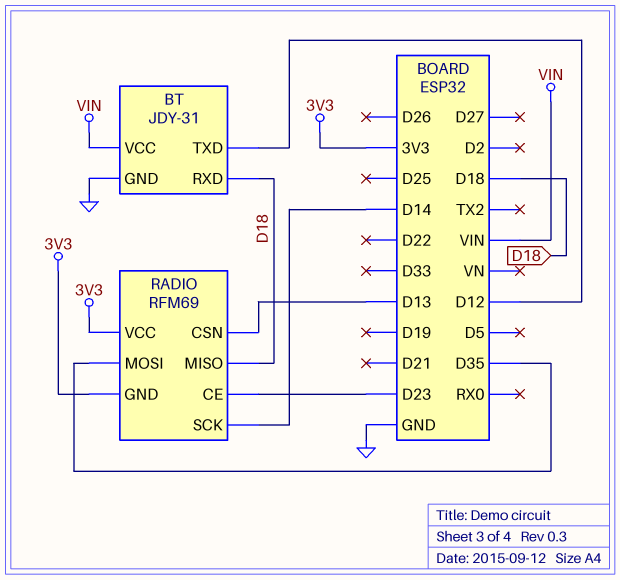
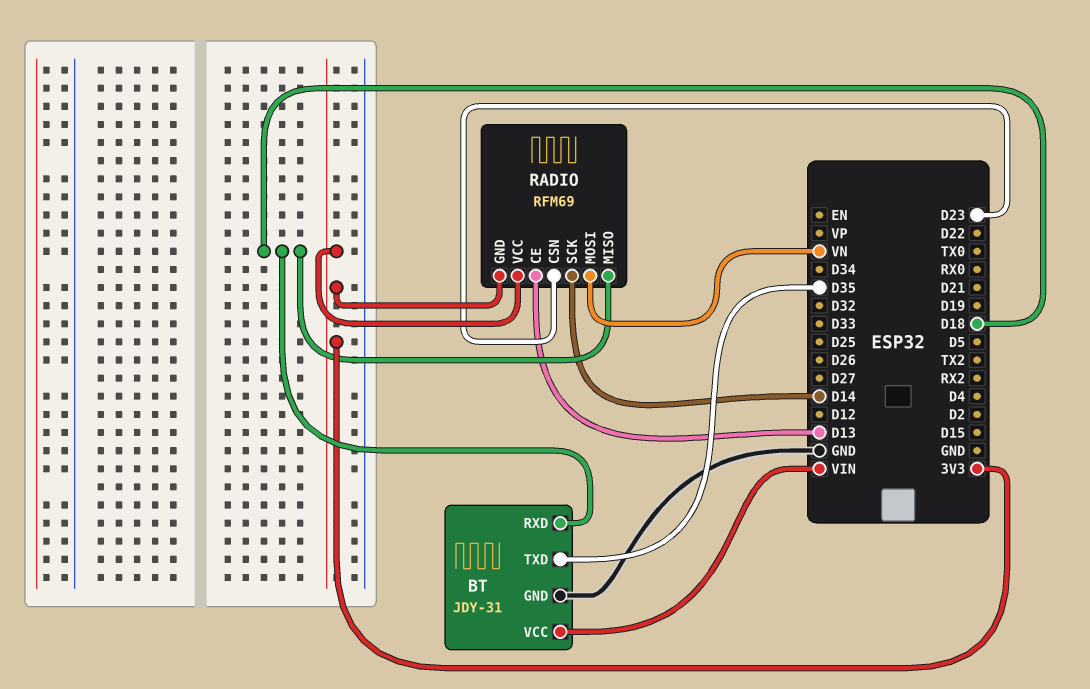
BT pin TXD: D12 -> D35
RADIO pin CE: D23 -> D13
RADIO pin CSN: D13 -> D23
RADIO pin MOSI: D35 -> VN

